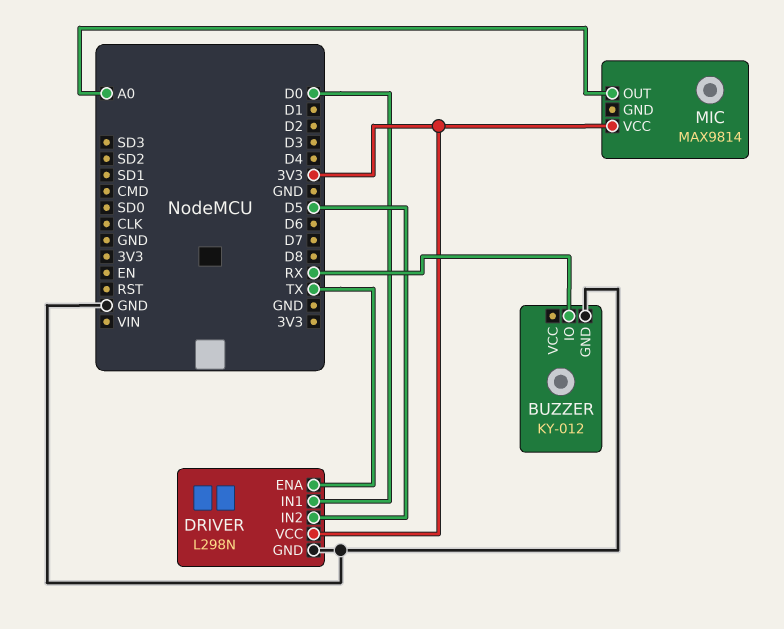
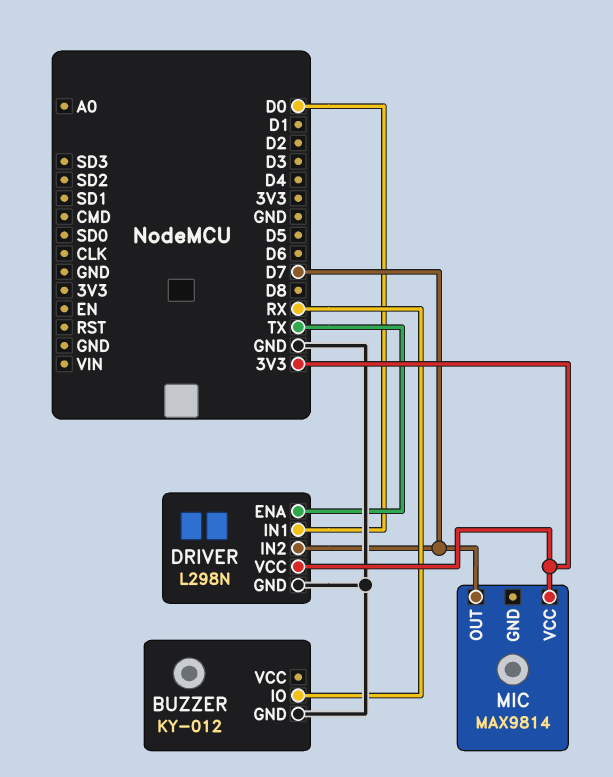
DRIVER pin IN2: D5 -> D7
MIC pin OUT: A0 -> D7

